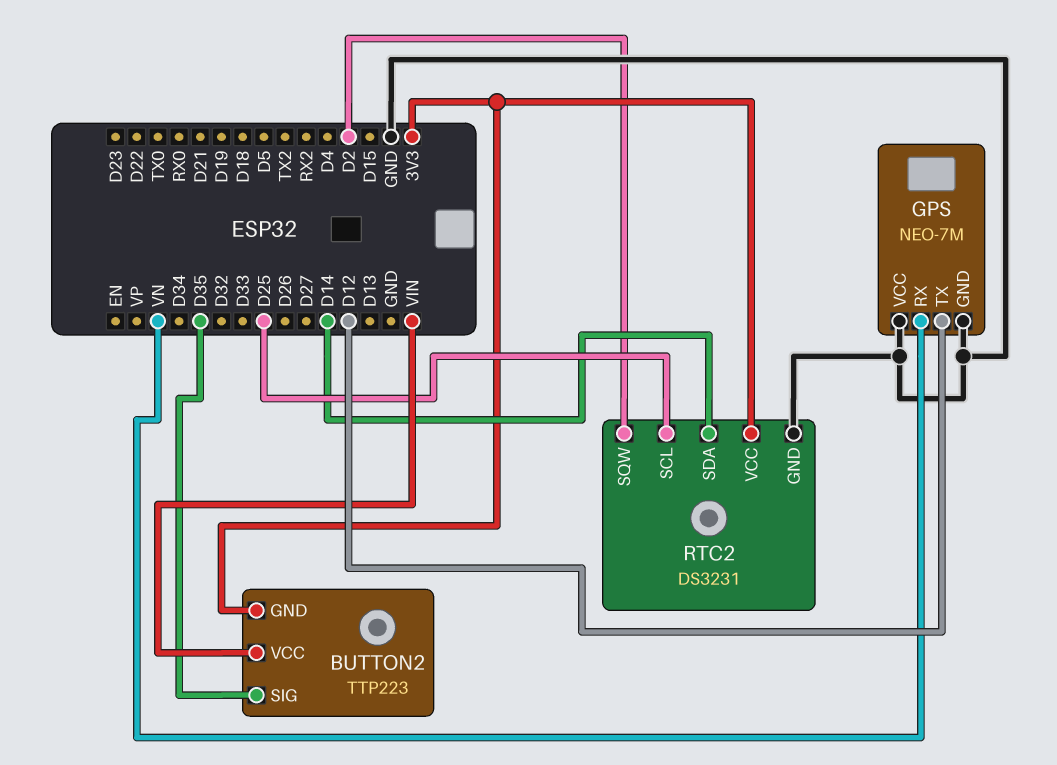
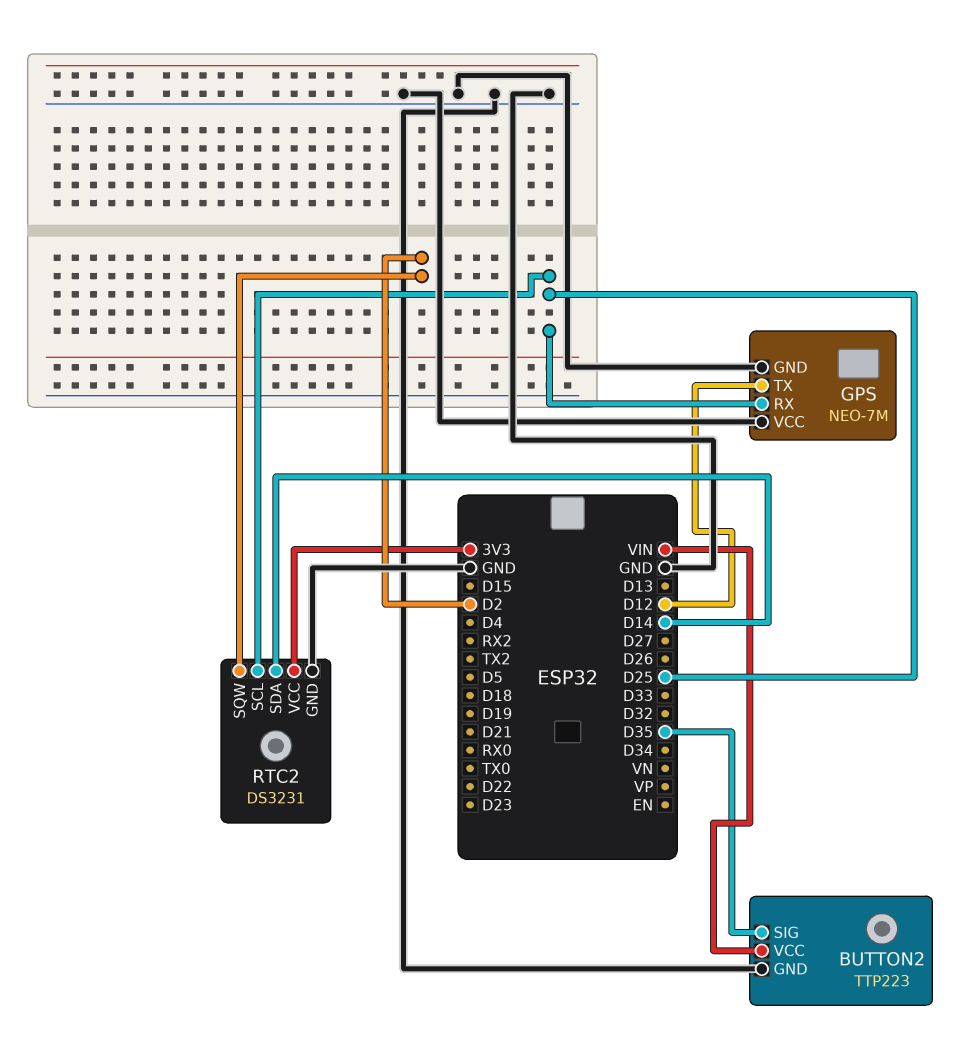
BUTTON2 pin GND: 3V3 -> GND
GPS pin RX: VN -> D25

